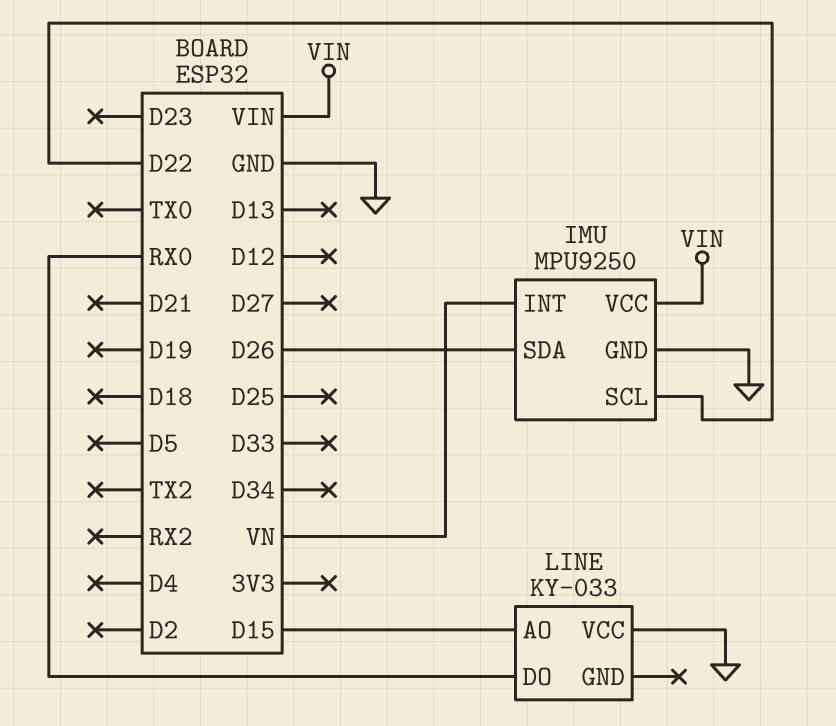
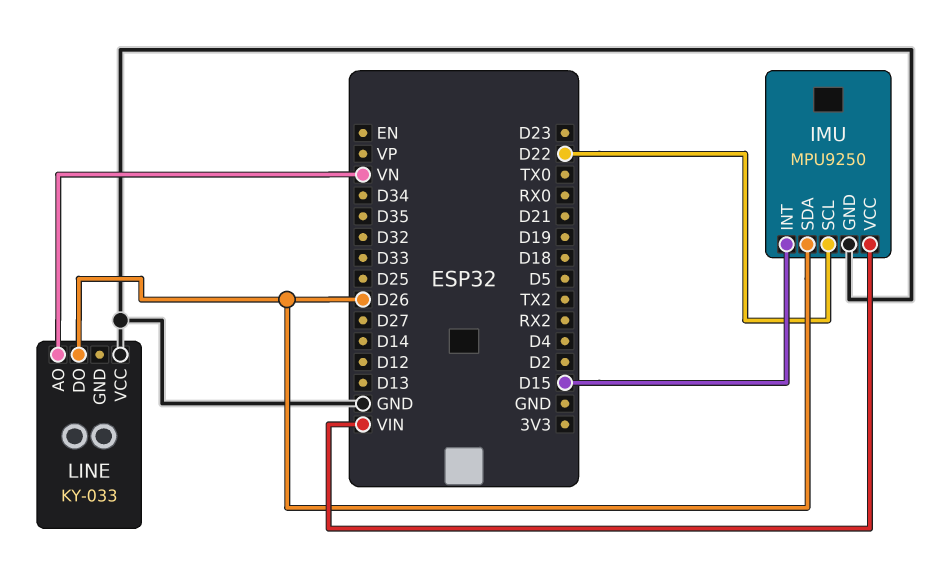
IMU pin INT: VN -> D15
LINE pin AO: D15 -> VN
LINE pin DO: RX0 -> D26

